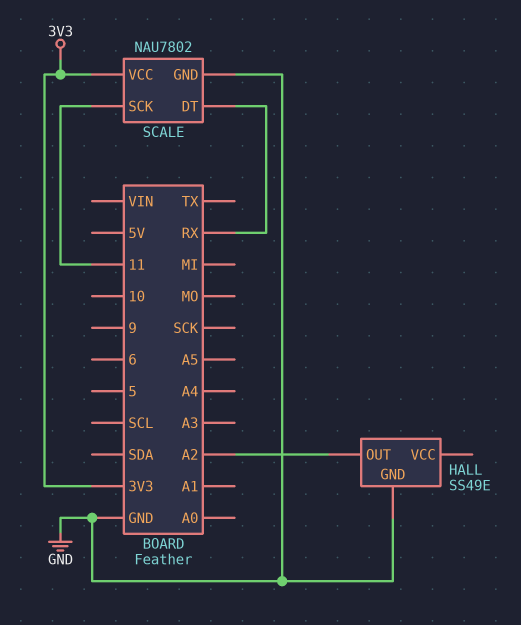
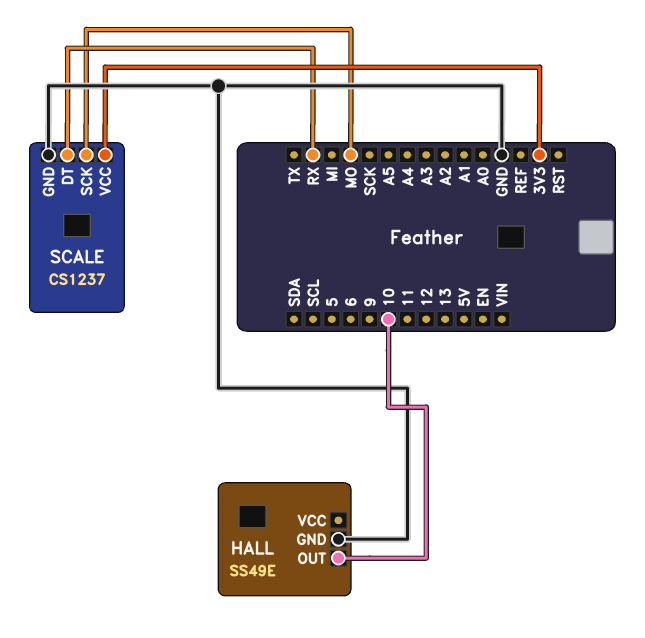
HALL pin OUT: A2 -> 10
SCALE: NAU7802 -> CS1237
SCALE pin SCK: 11 -> MO

